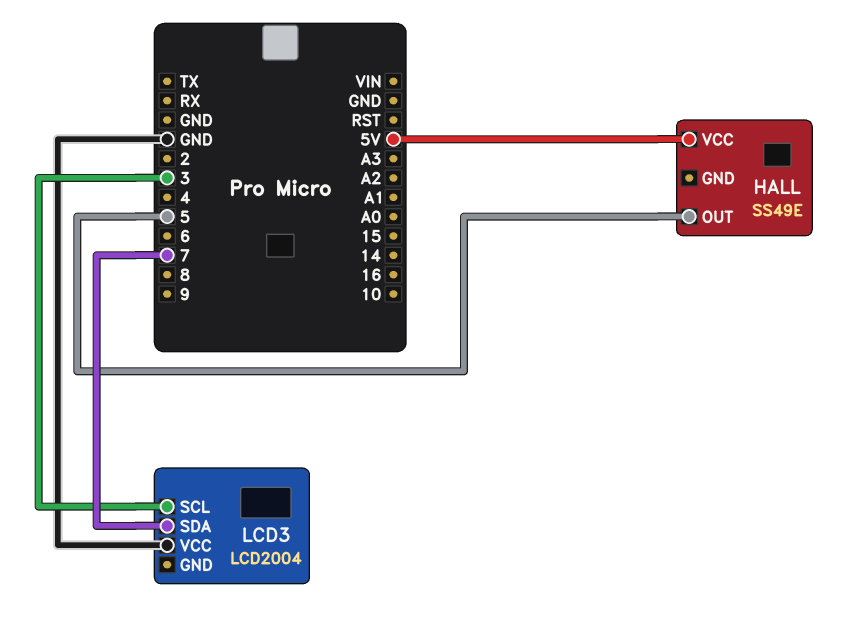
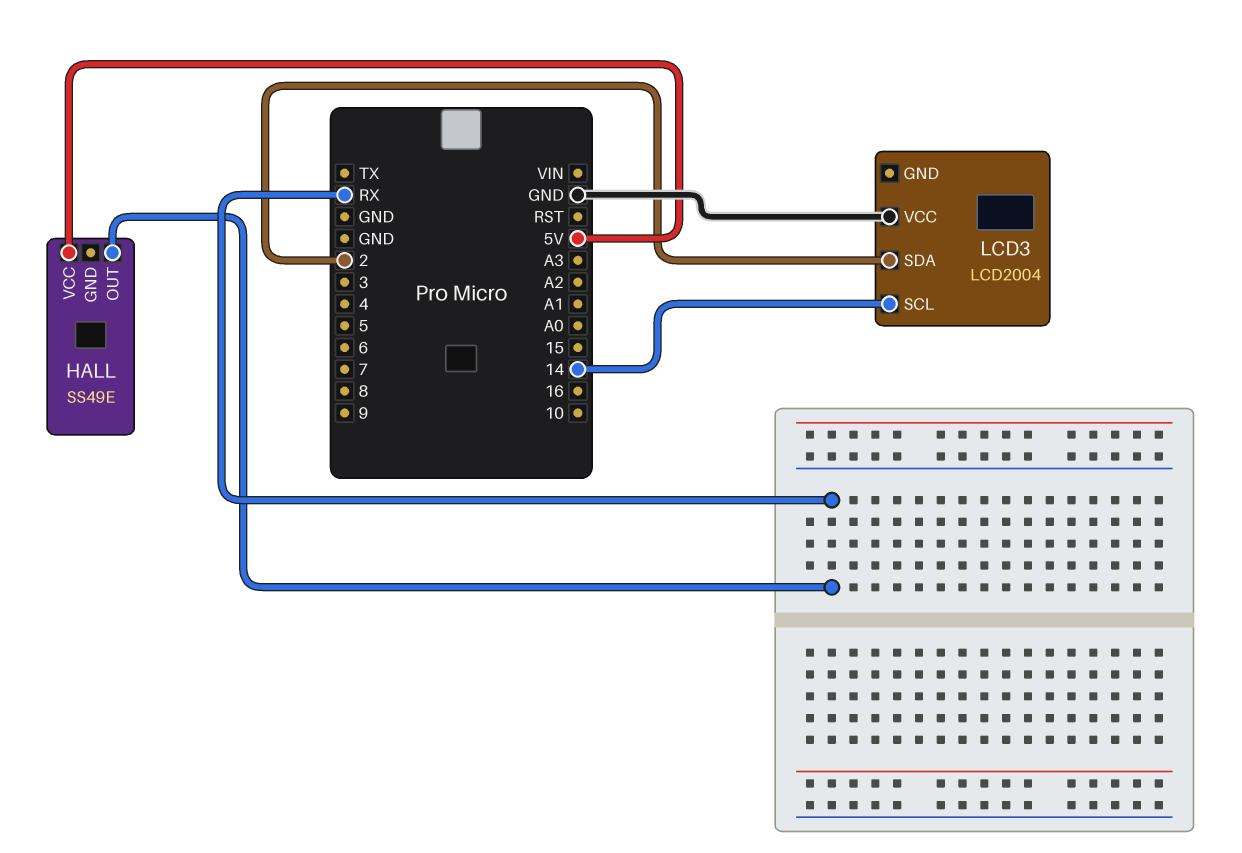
HALL pin OUT: 5 -> RX
LCD3 pin SCL: 3 -> 14
LCD3 pin SDA: 7 -> 2

